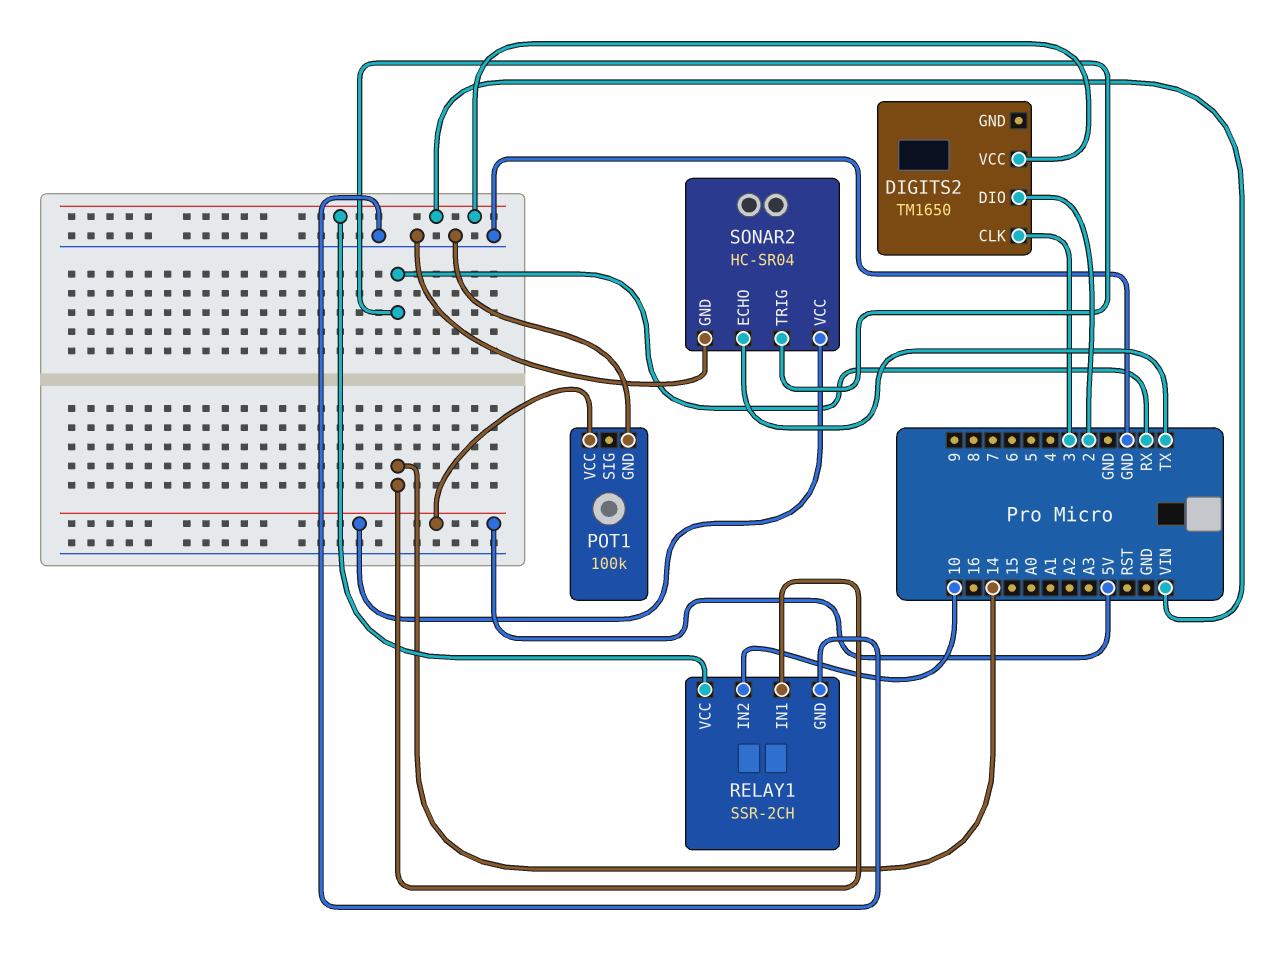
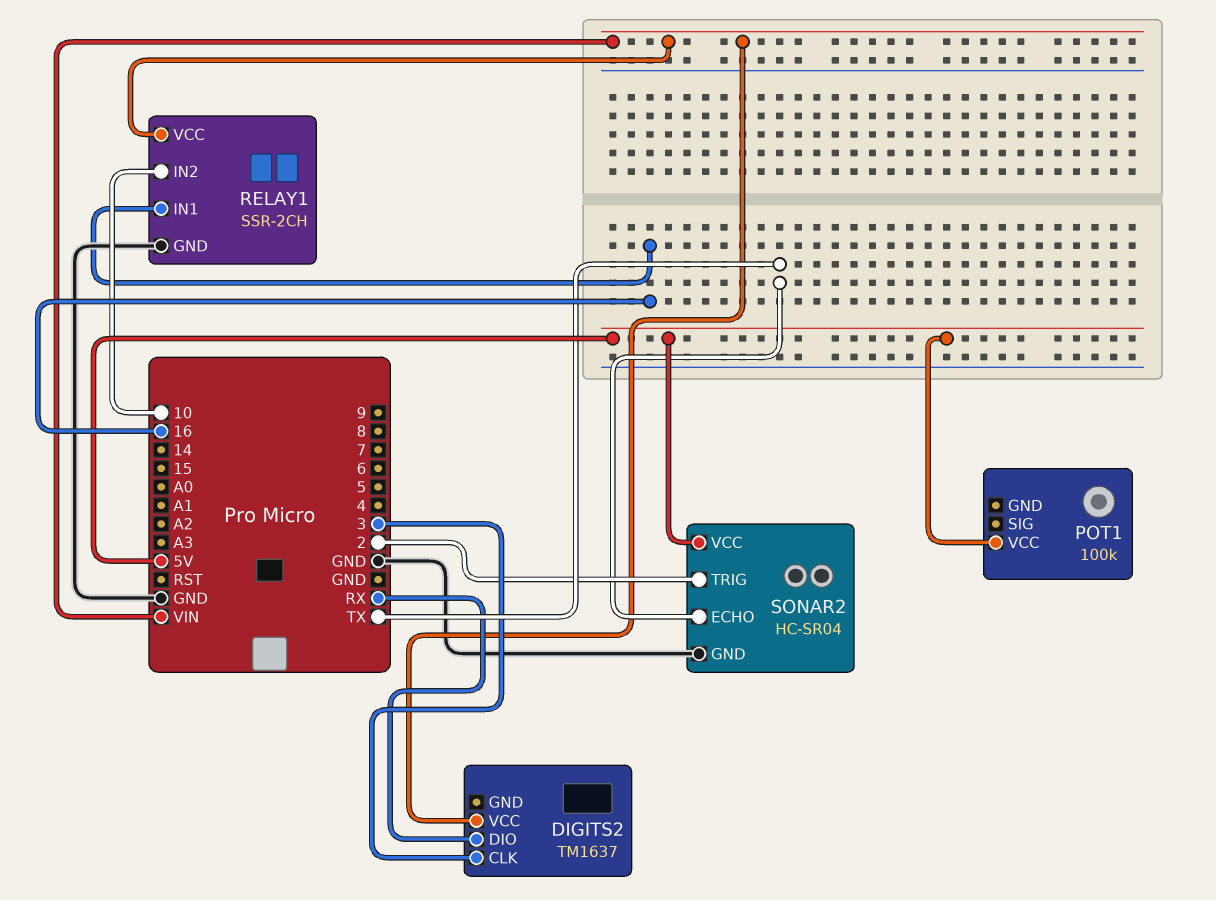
DIGITS2: TM1650 -> TM1637
DIGITS2 pin DIO: 2 -> RX
POT1 pin GND: GND -> none
RELAY1 pin IN1: 14 -> 16
SONAR2 pin TRIG: RX -> 2

